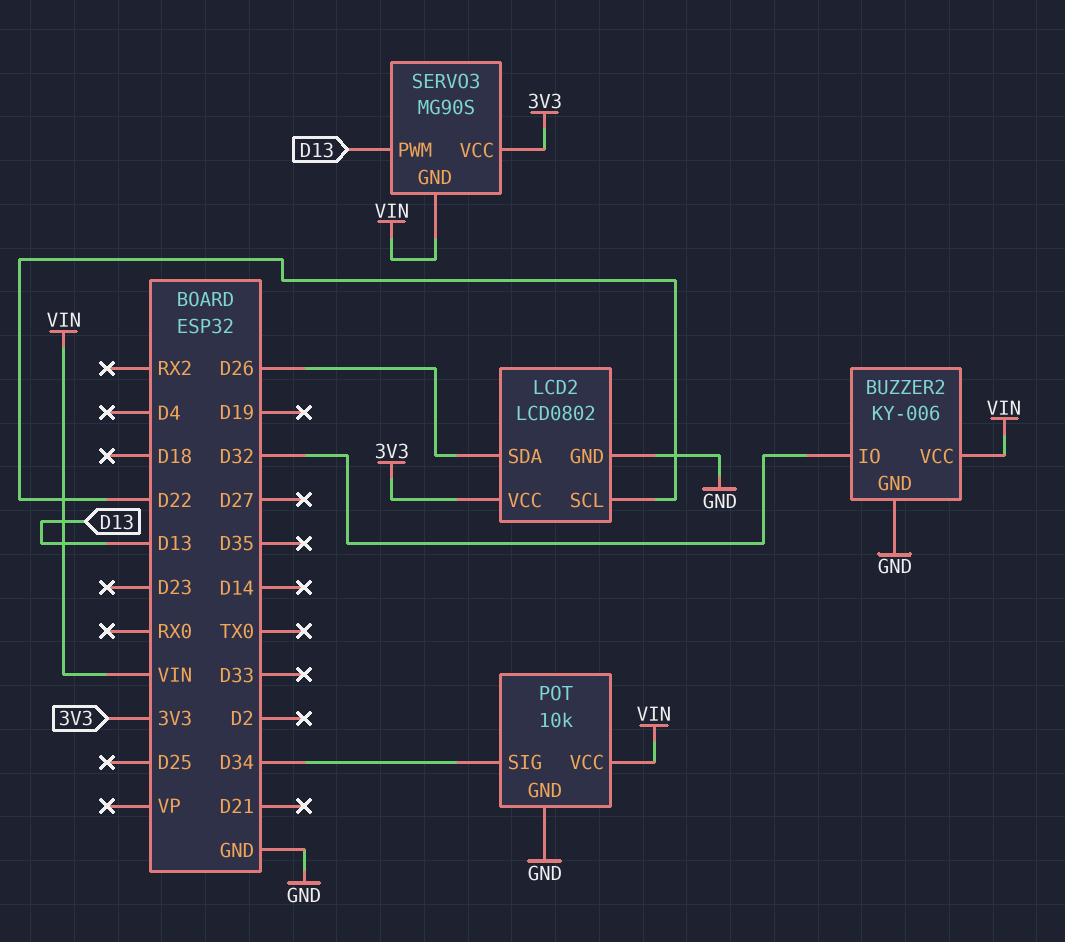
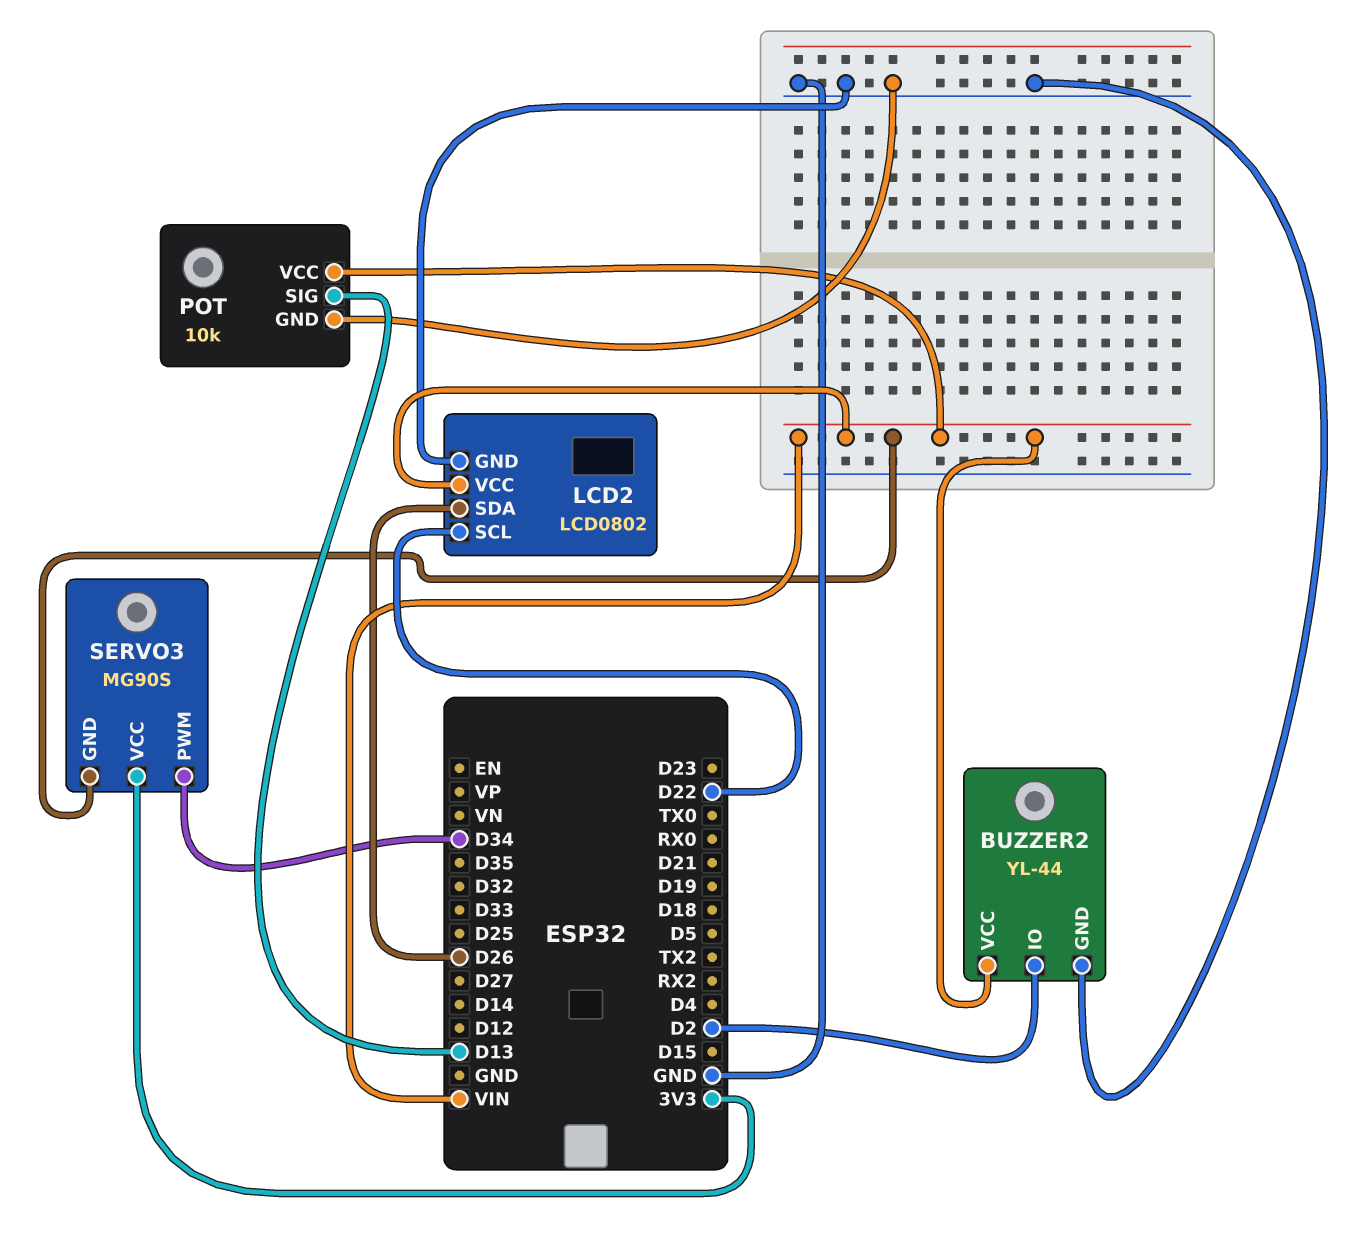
BUZZER2: KY-006 -> YL-44
BUZZER2 pin IO: D32 -> D2
LCD2 pin VCC: 3V3 -> VIN
POT pin SIG: D34 -> D13
SERVO3 pin PWM: D13 -> D34

